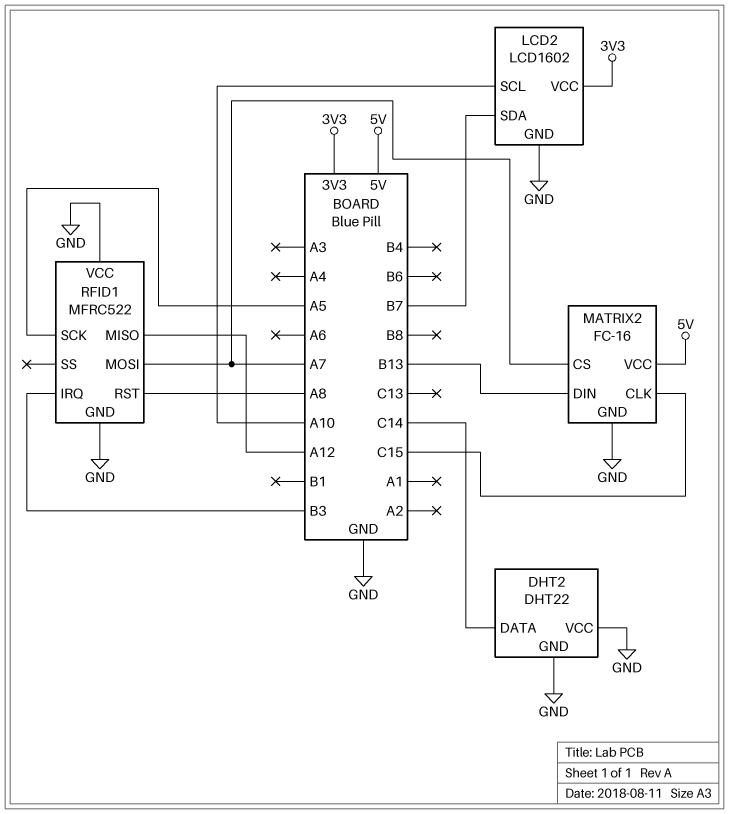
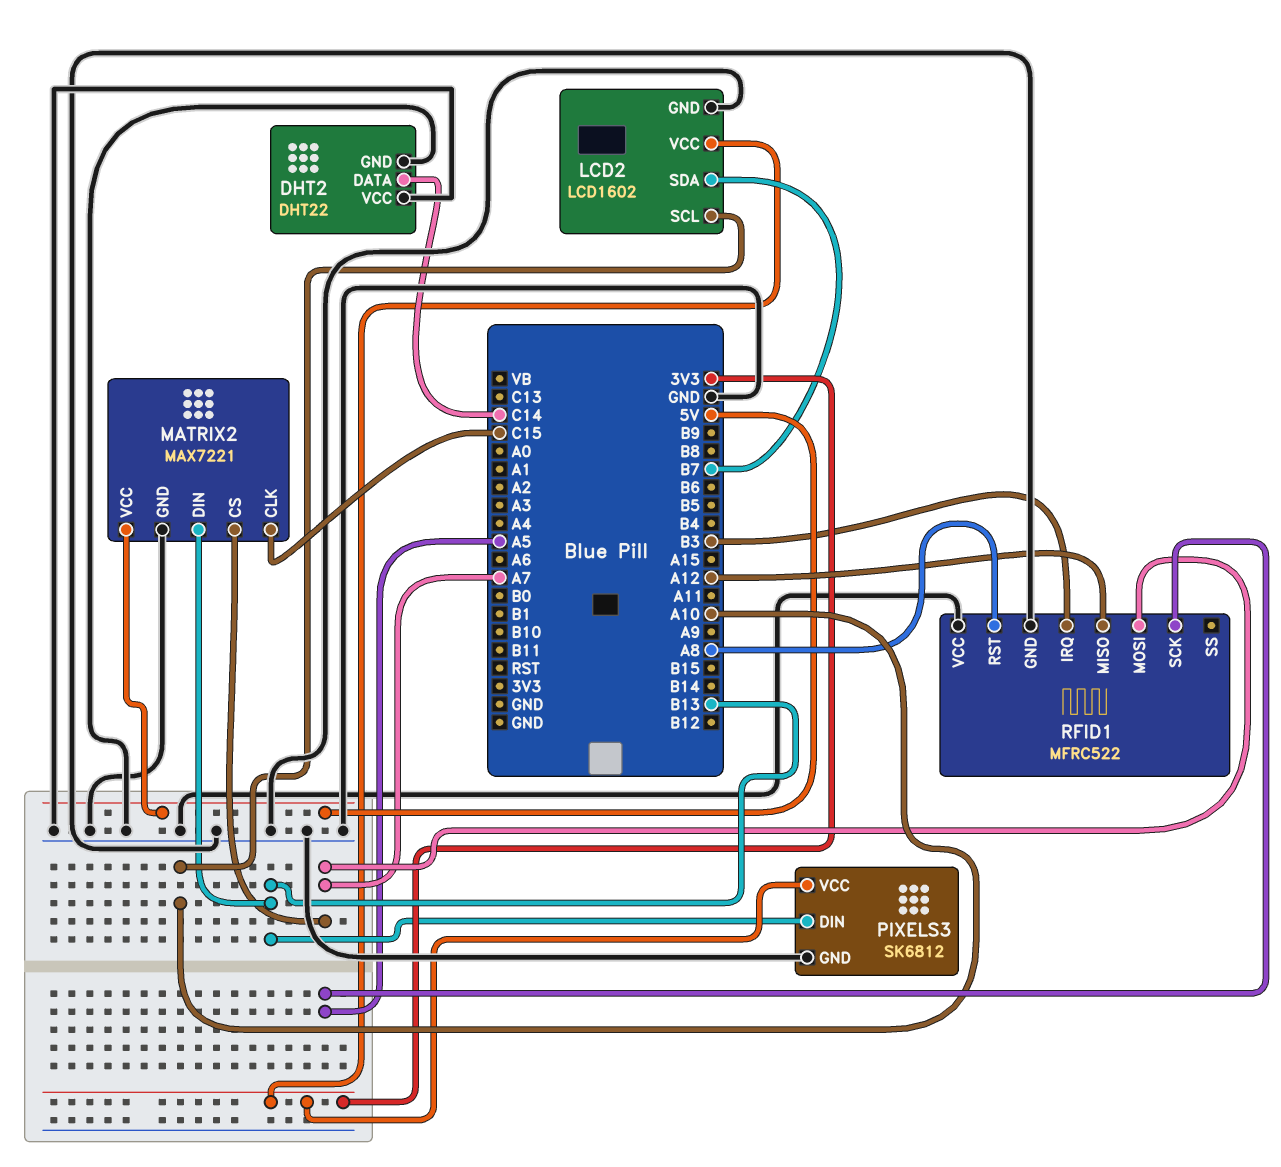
MATRIX2: FC-16 -> MAX7221
PIXELS3: none -> SK6812
PIXELS3 pin DIN: none -> B13
PIXELS3 pin GND: none -> GND
PIXELS3 pin VCC: none -> 3V3

